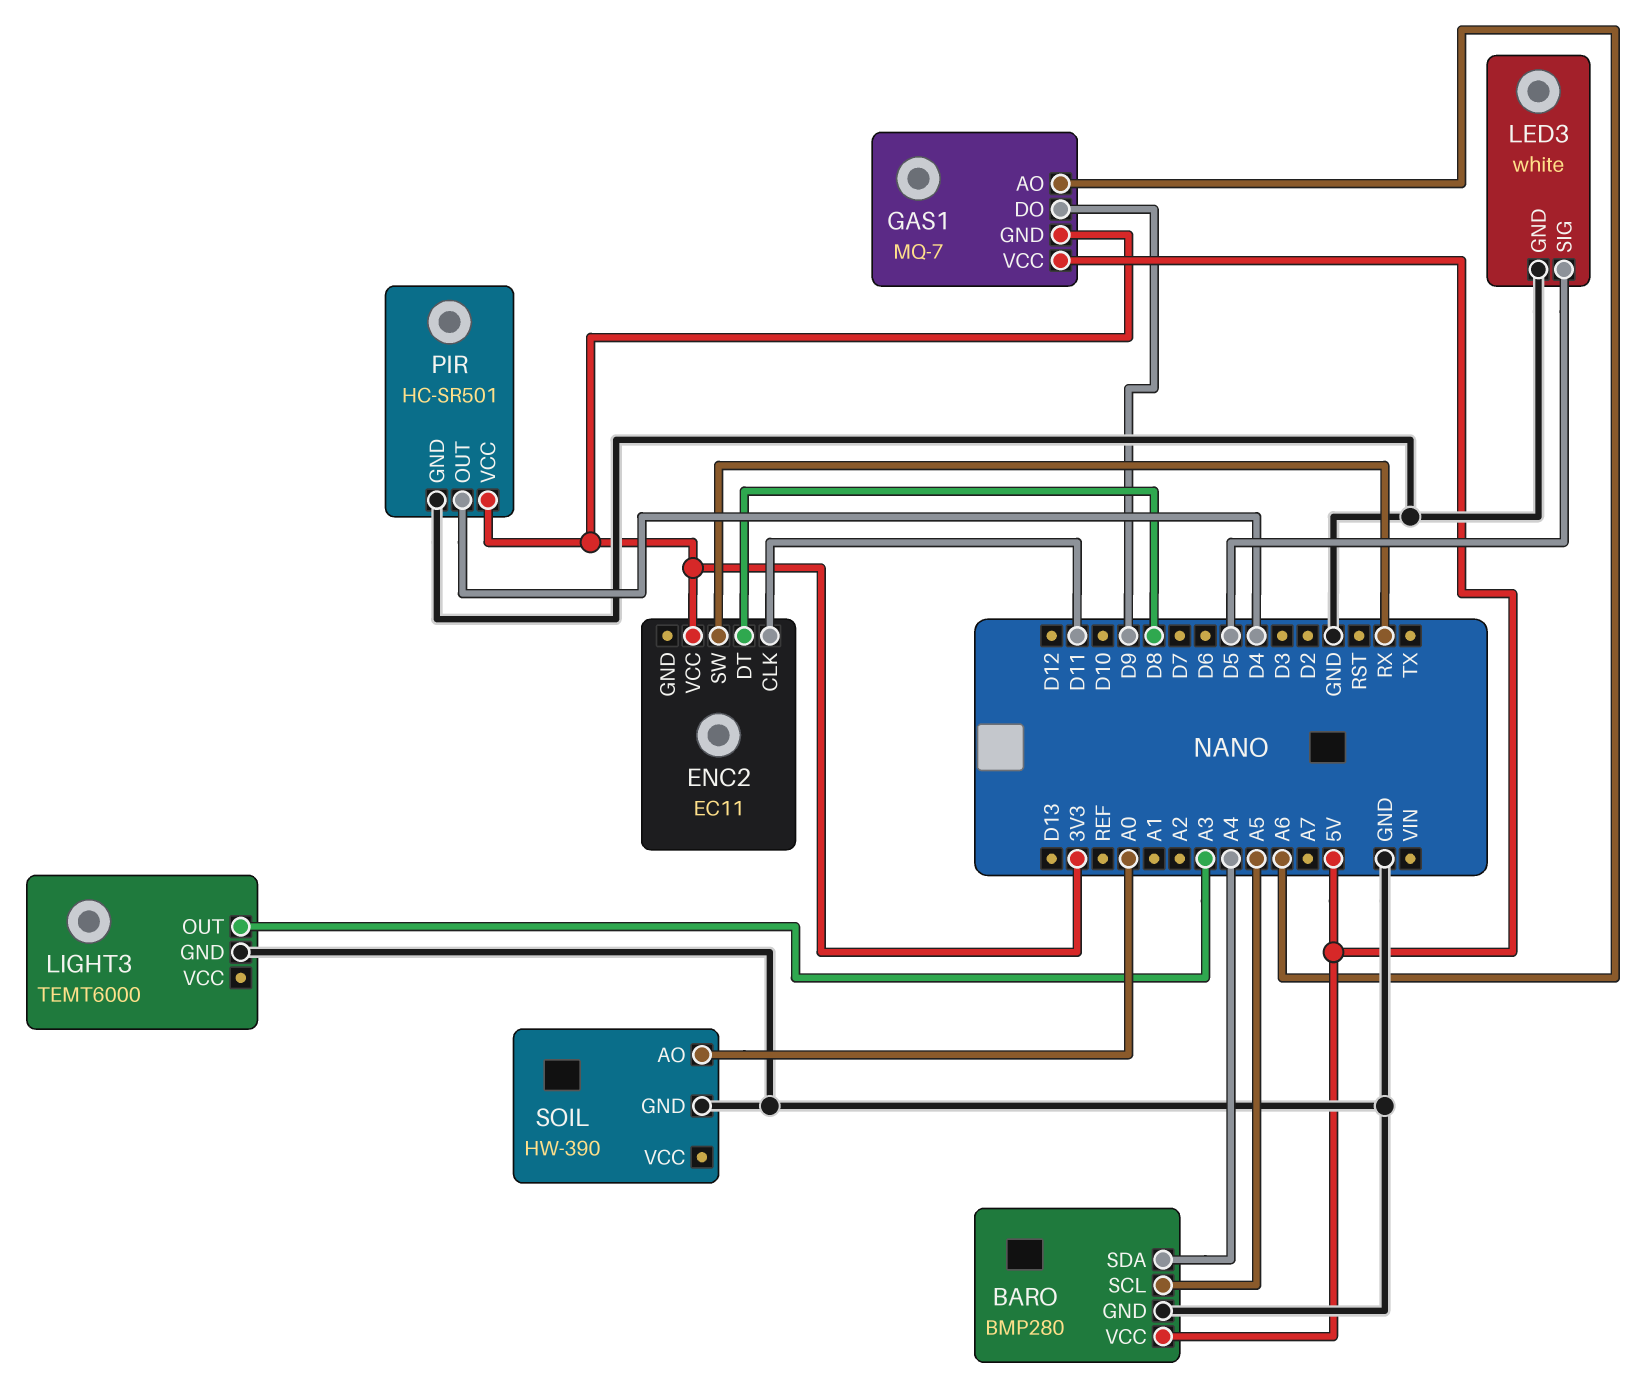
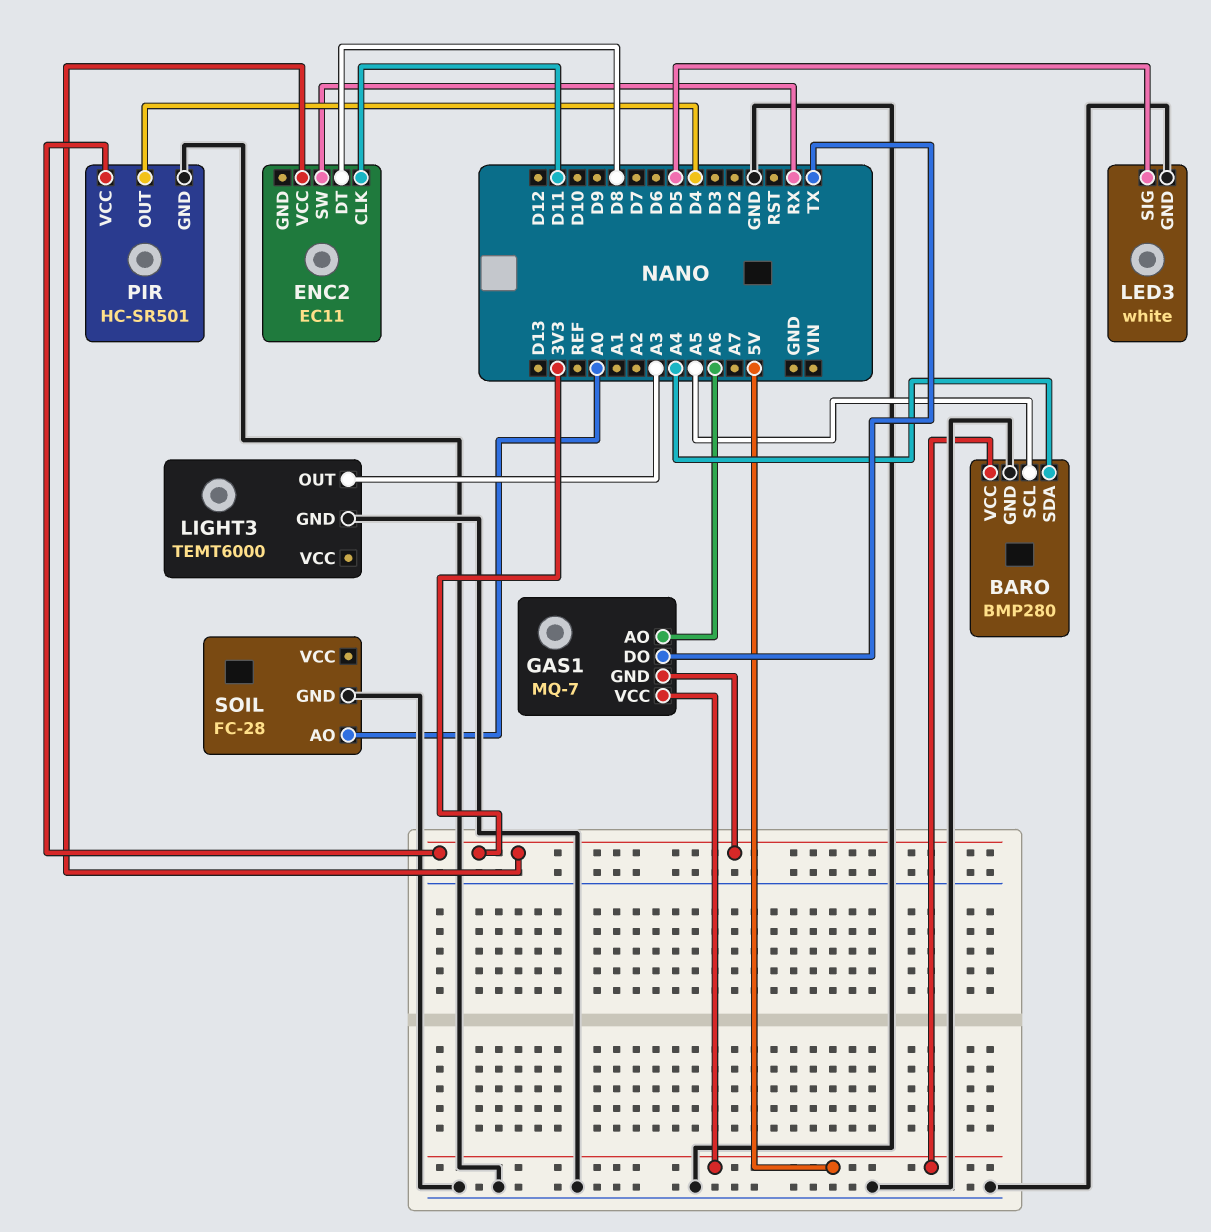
GAS1 pin DO: D9 -> TX
SOIL: HW-390 -> FC-28

